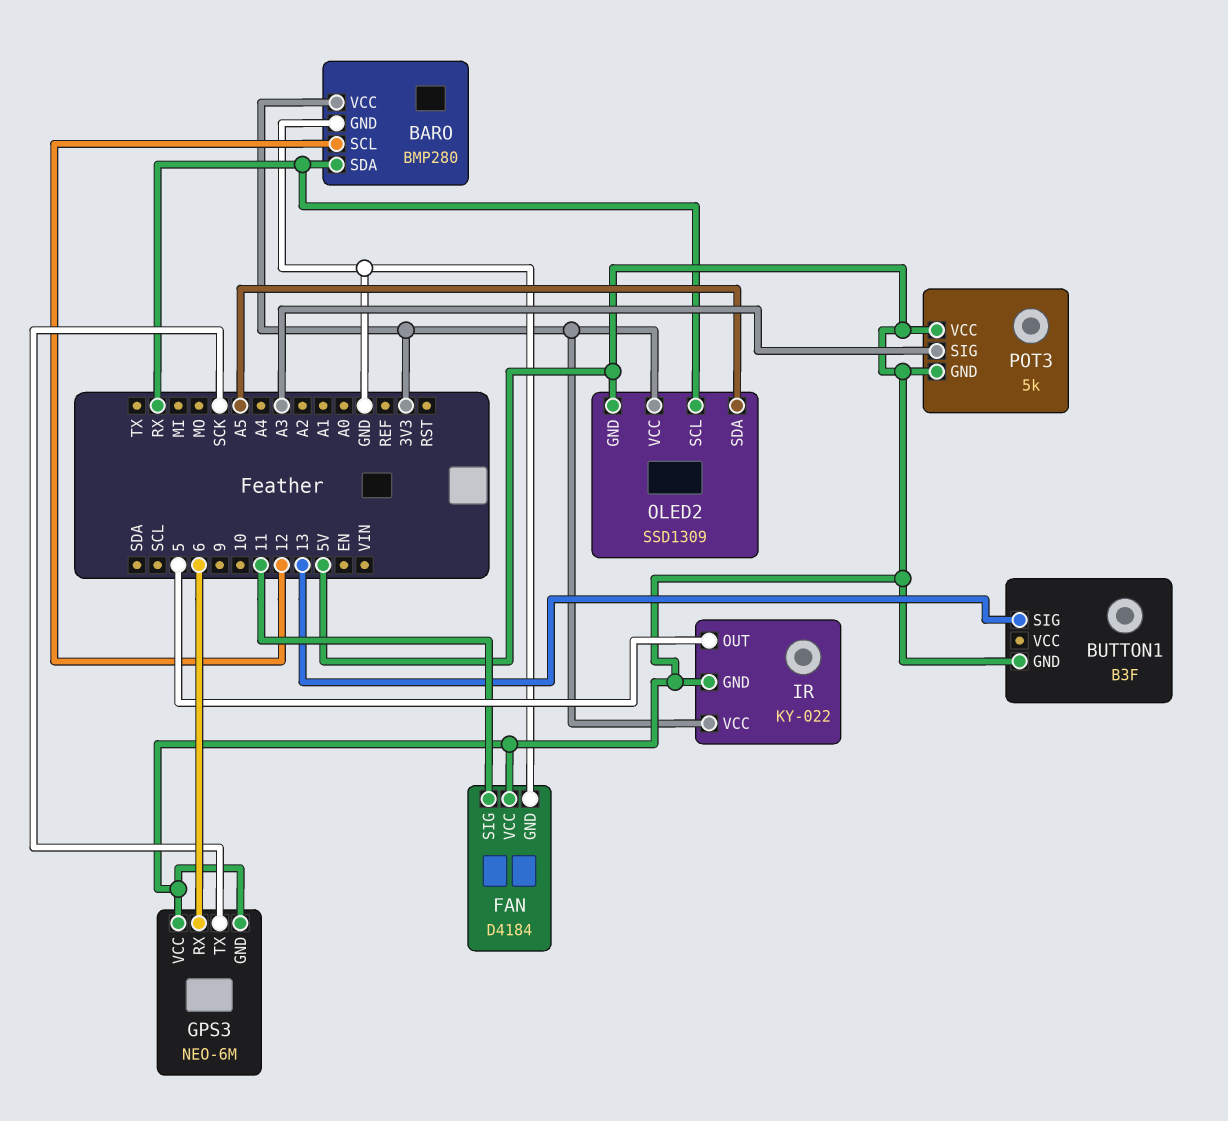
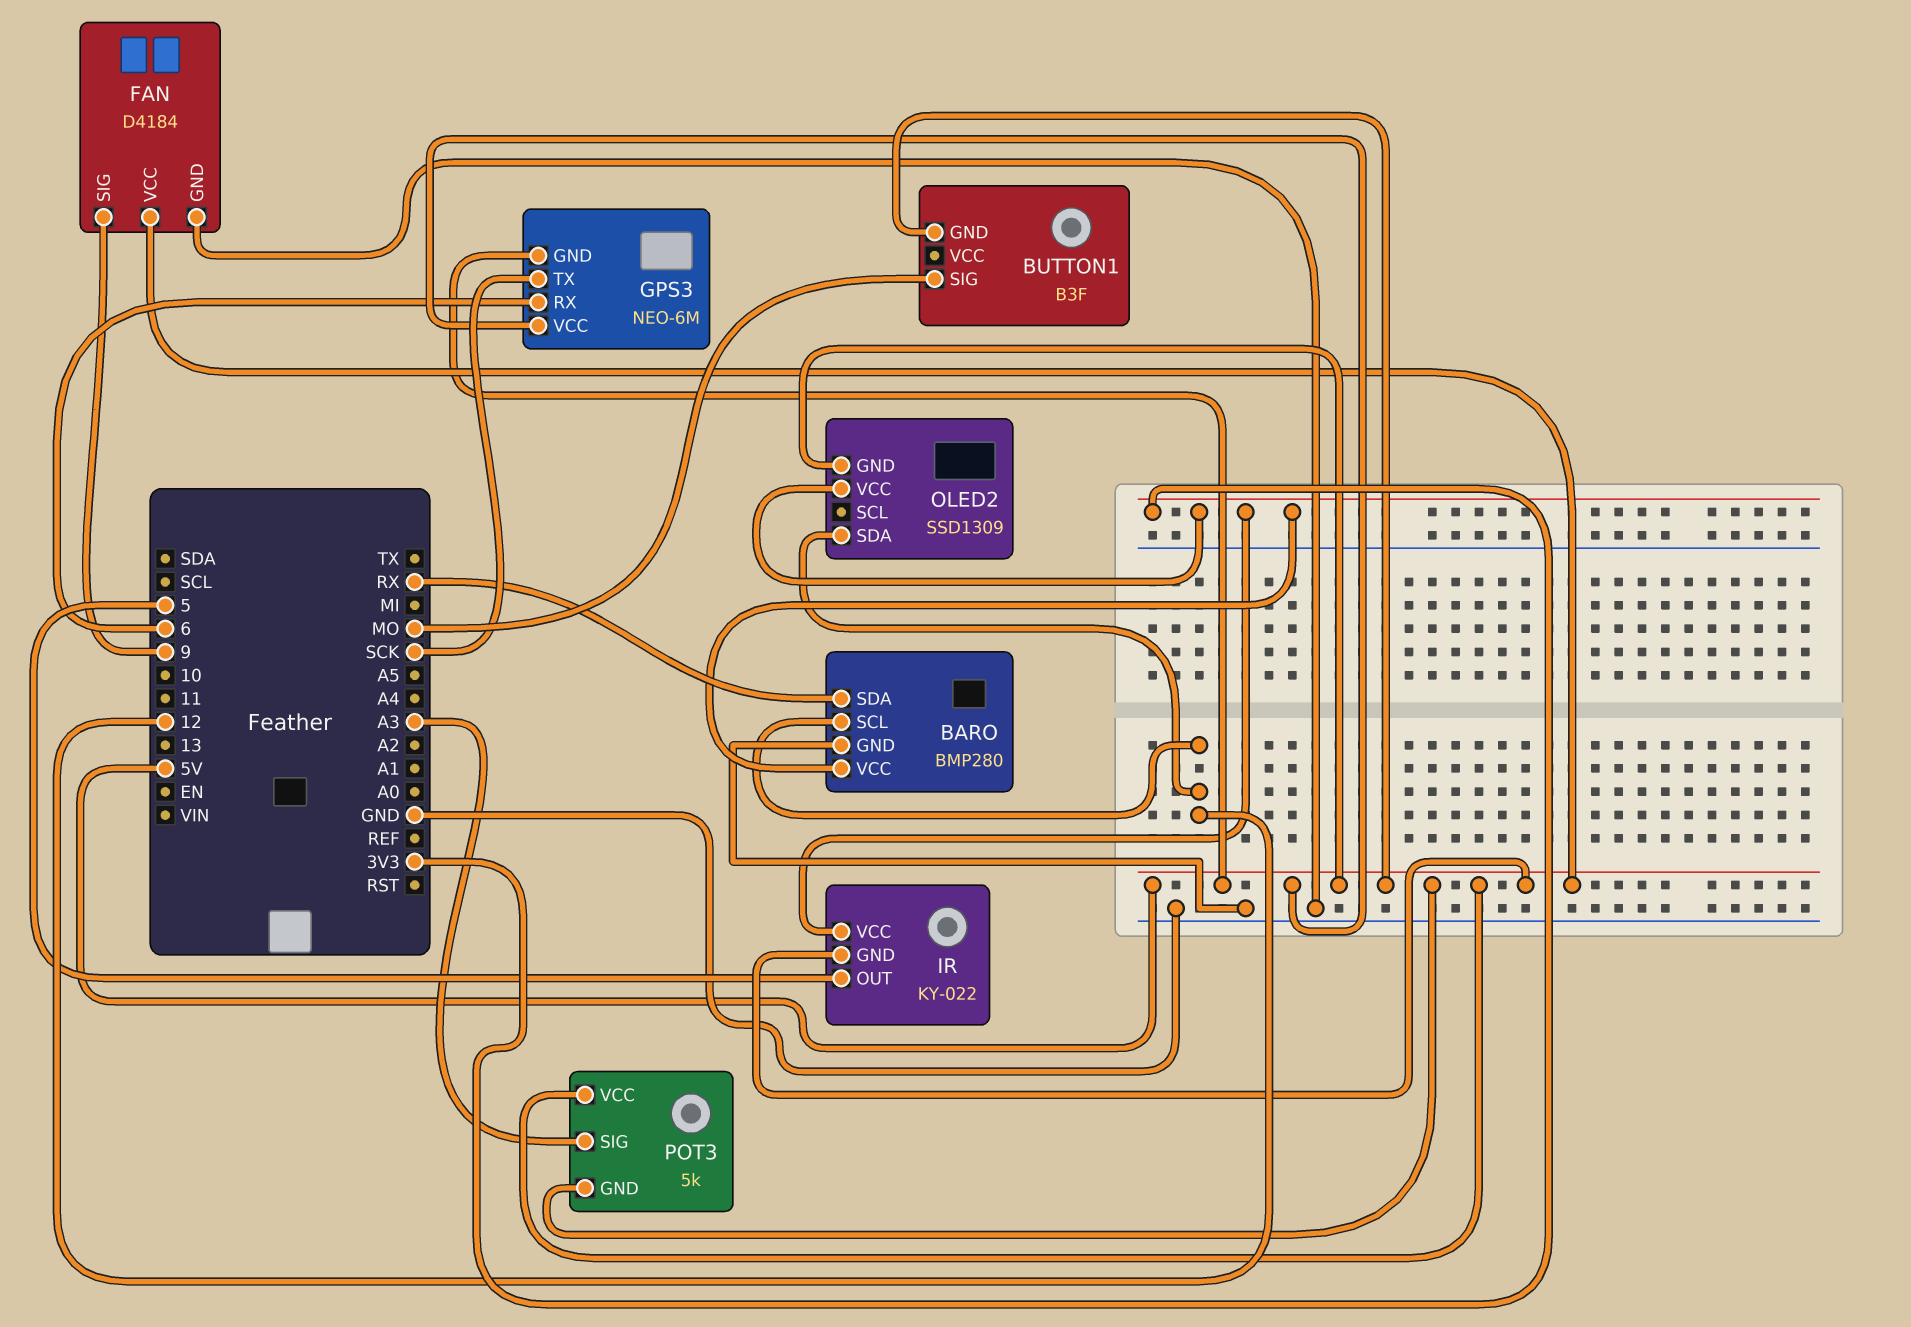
BUTTON1 pin SIG: 13 -> MO
FAN pin SIG: 11 -> 9
OLED2 pin SCL: RX -> none
OLED2 pin SDA: A5 -> 12

